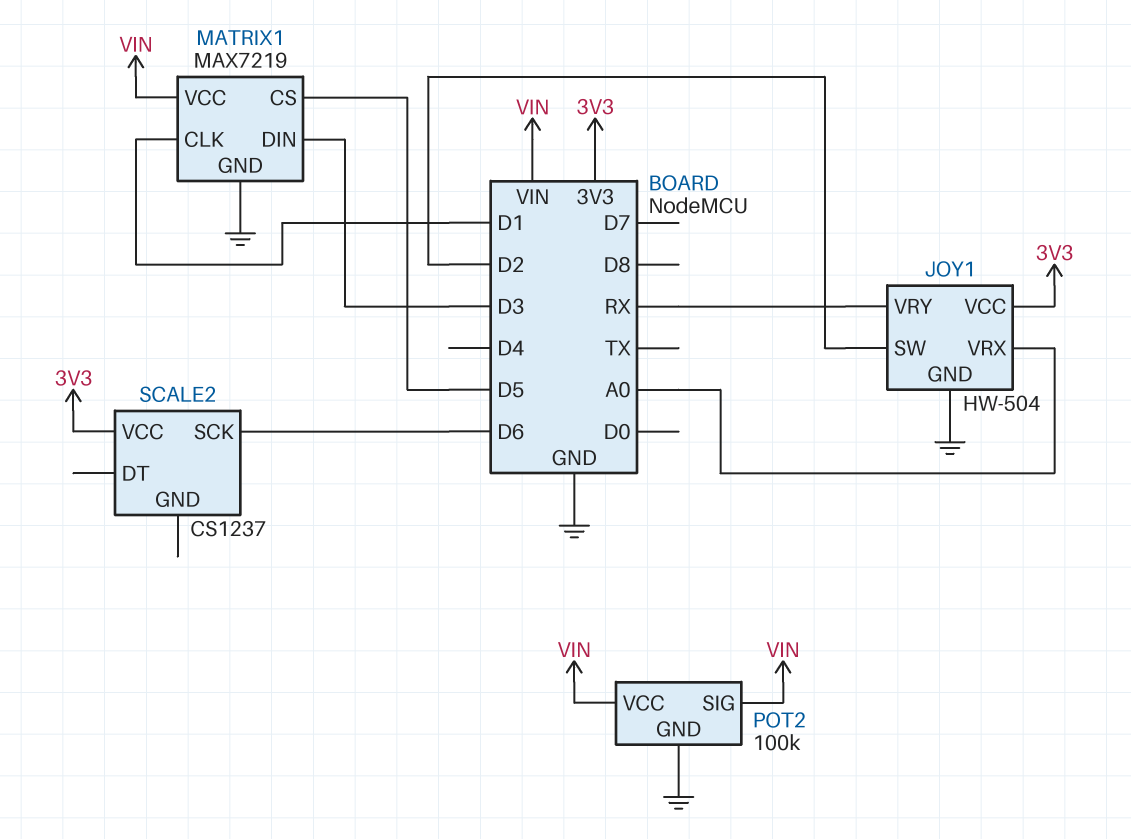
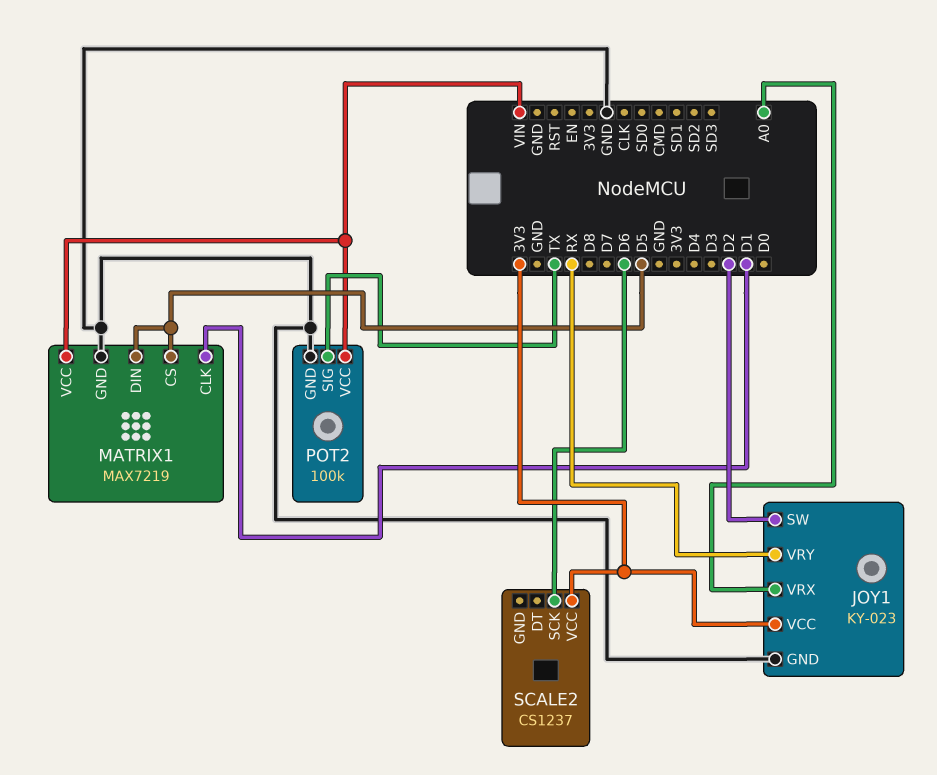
JOY1: HW-504 -> KY-023
MATRIX1 pin DIN: D3 -> D5
POT2 pin SIG: VIN -> TX

